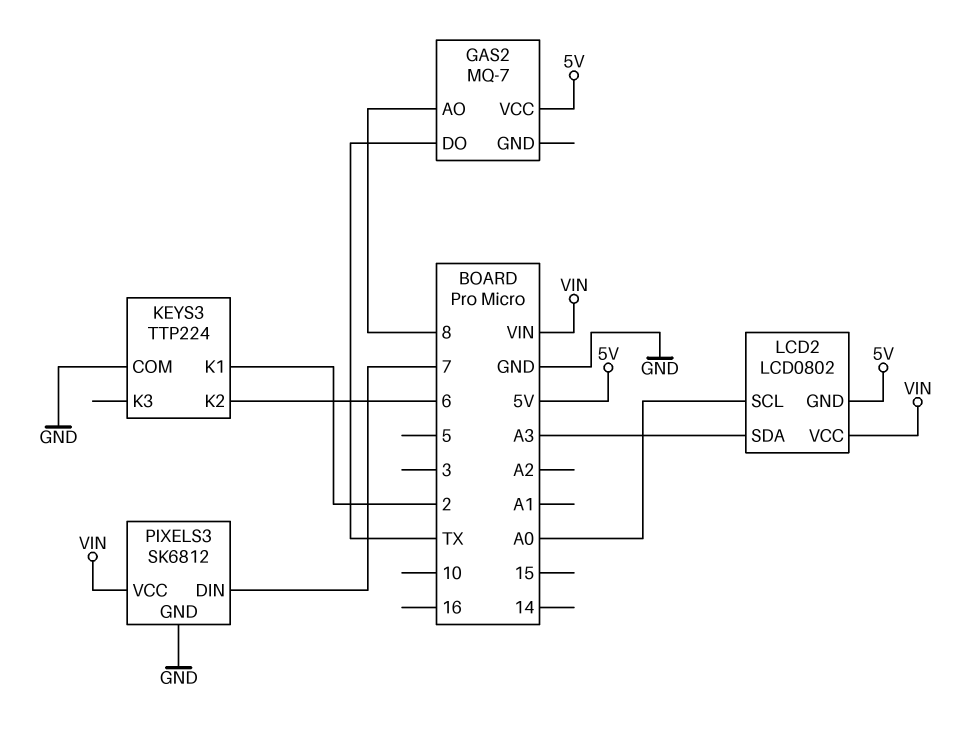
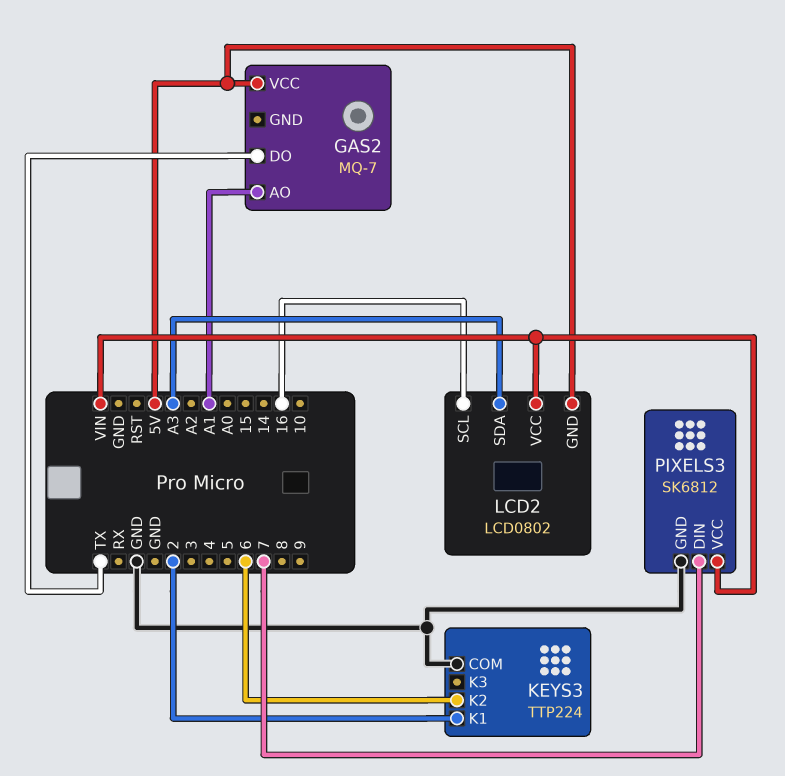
GAS2 pin AO: 8 -> A1
LCD2 pin SCL: A0 -> 16

